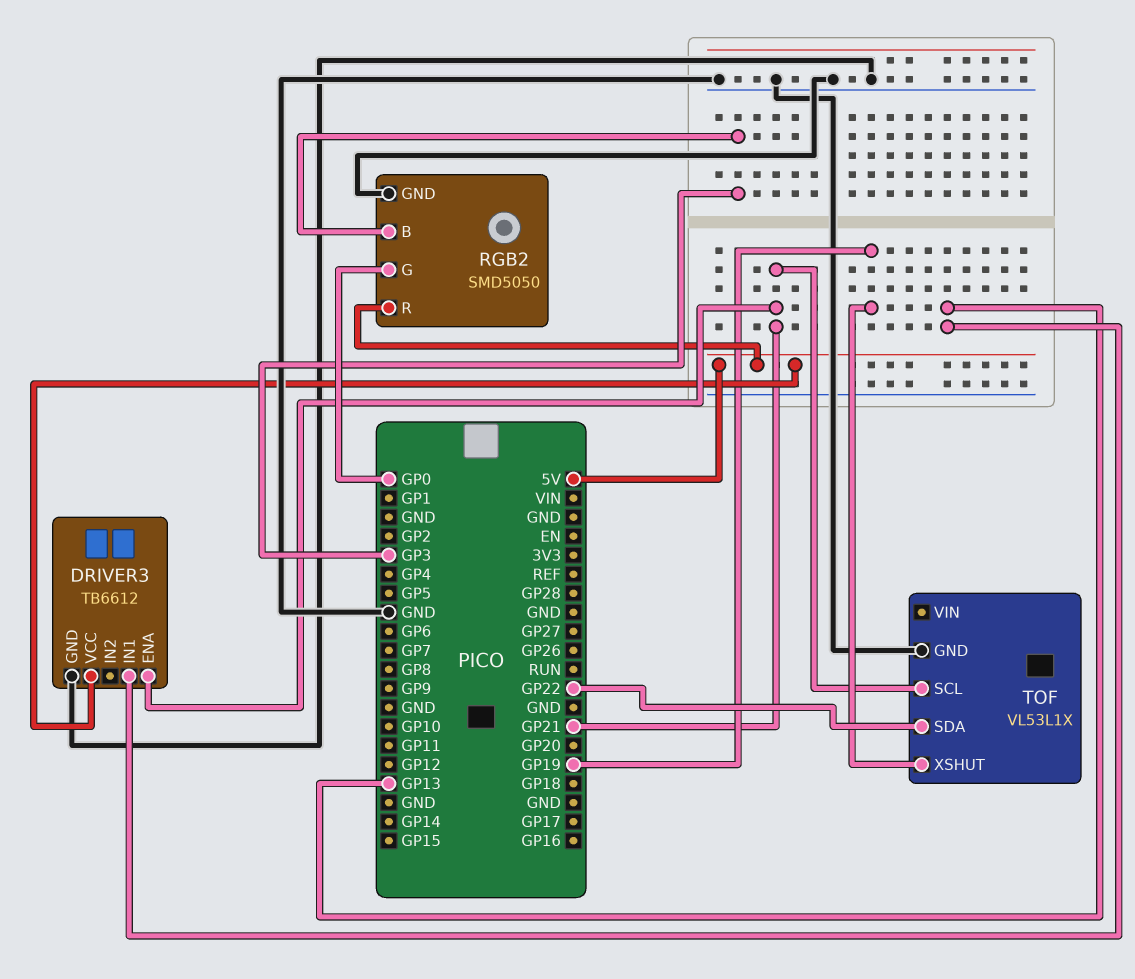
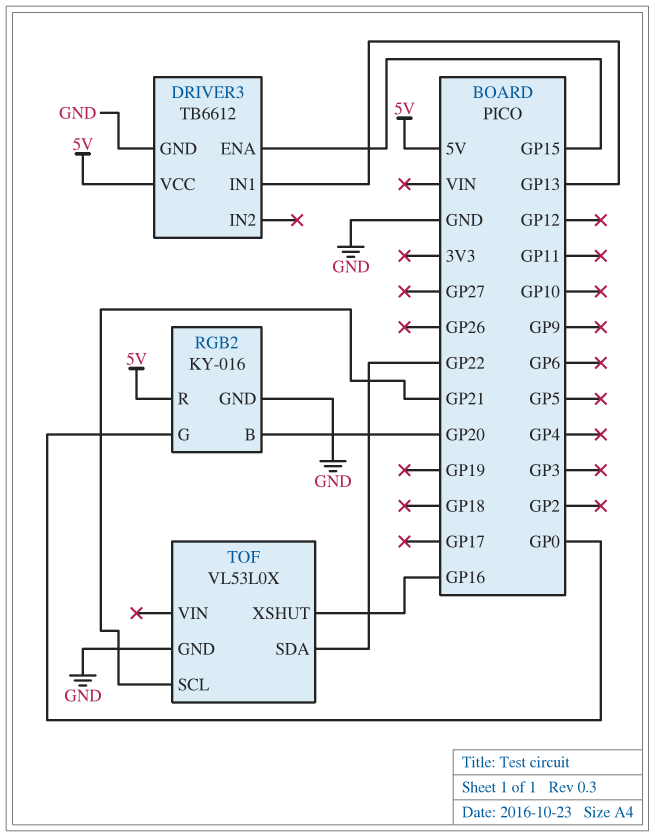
DRIVER3 pin ENA: GP21 -> GP15
RGB2: SMD5050 -> KY-016
RGB2 pin B: GP3 -> GP20
TOF: VL53L1X -> VL53L0X
TOF pin XSHUT: GP19 -> GP16

